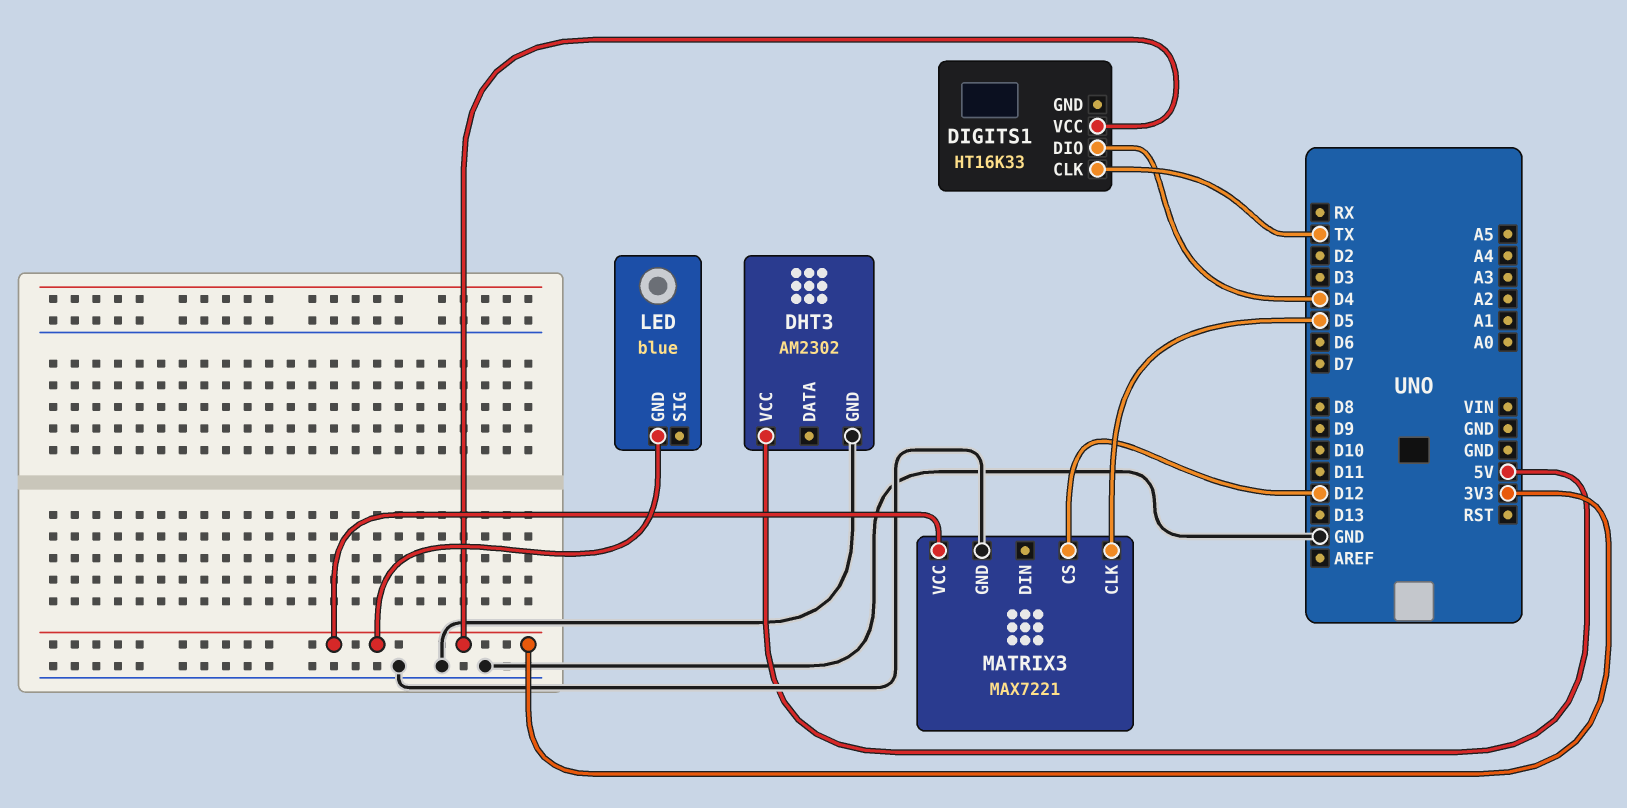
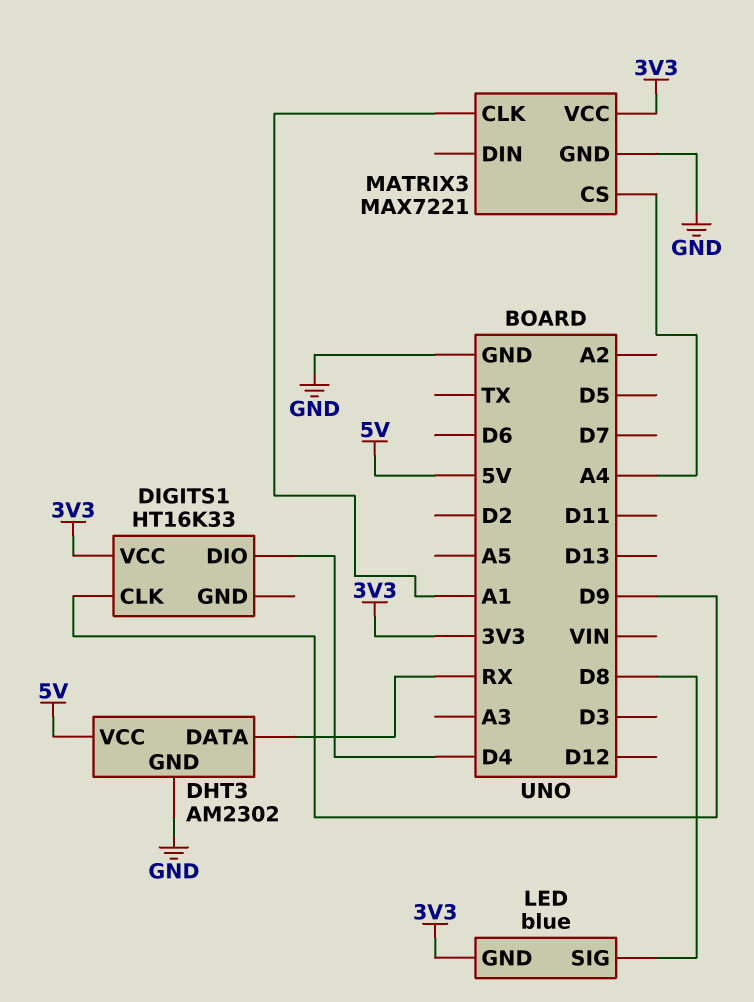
DHT3 pin DATA: none -> RX
DIGITS1 pin CLK: TX -> D9
LED pin SIG: none -> D8
MATRIX3 pin CLK: D5 -> A1
MATRIX3 pin CS: D12 -> A4

